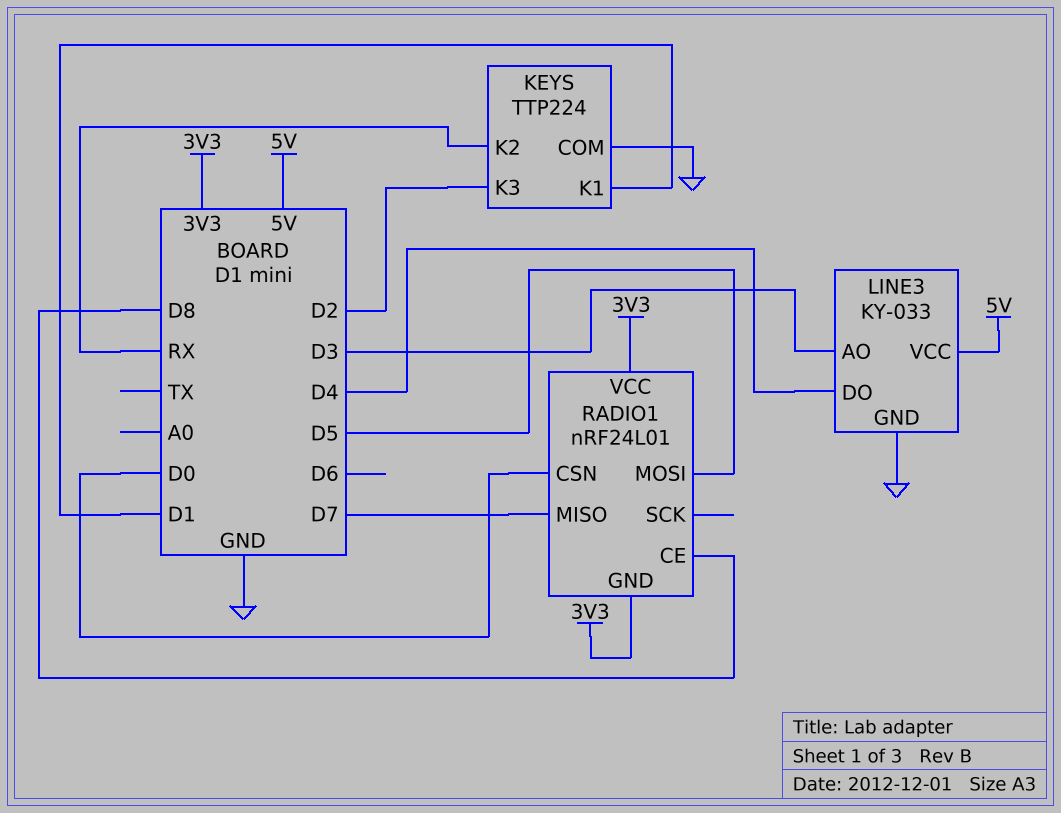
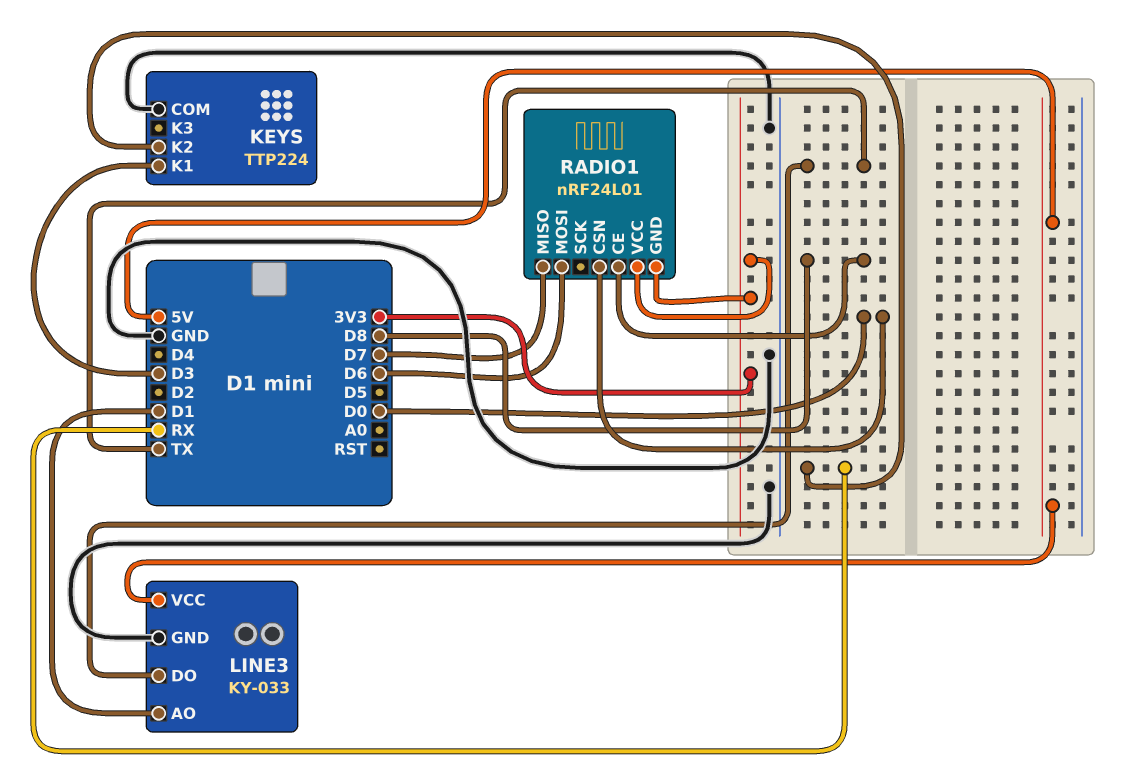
KEYS pin K1: D1 -> D3
KEYS pin K3: D2 -> none
LINE3 pin AO: D3 -> D1
LINE3 pin DO: D4 -> TX
RADIO1 pin MOSI: D5 -> D6

